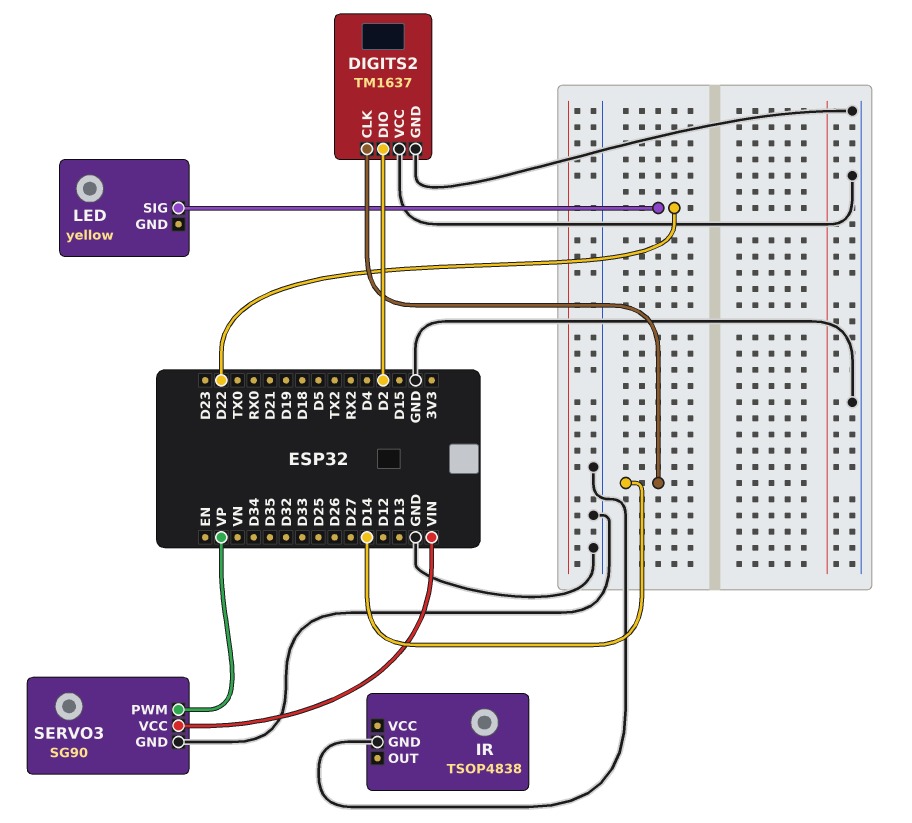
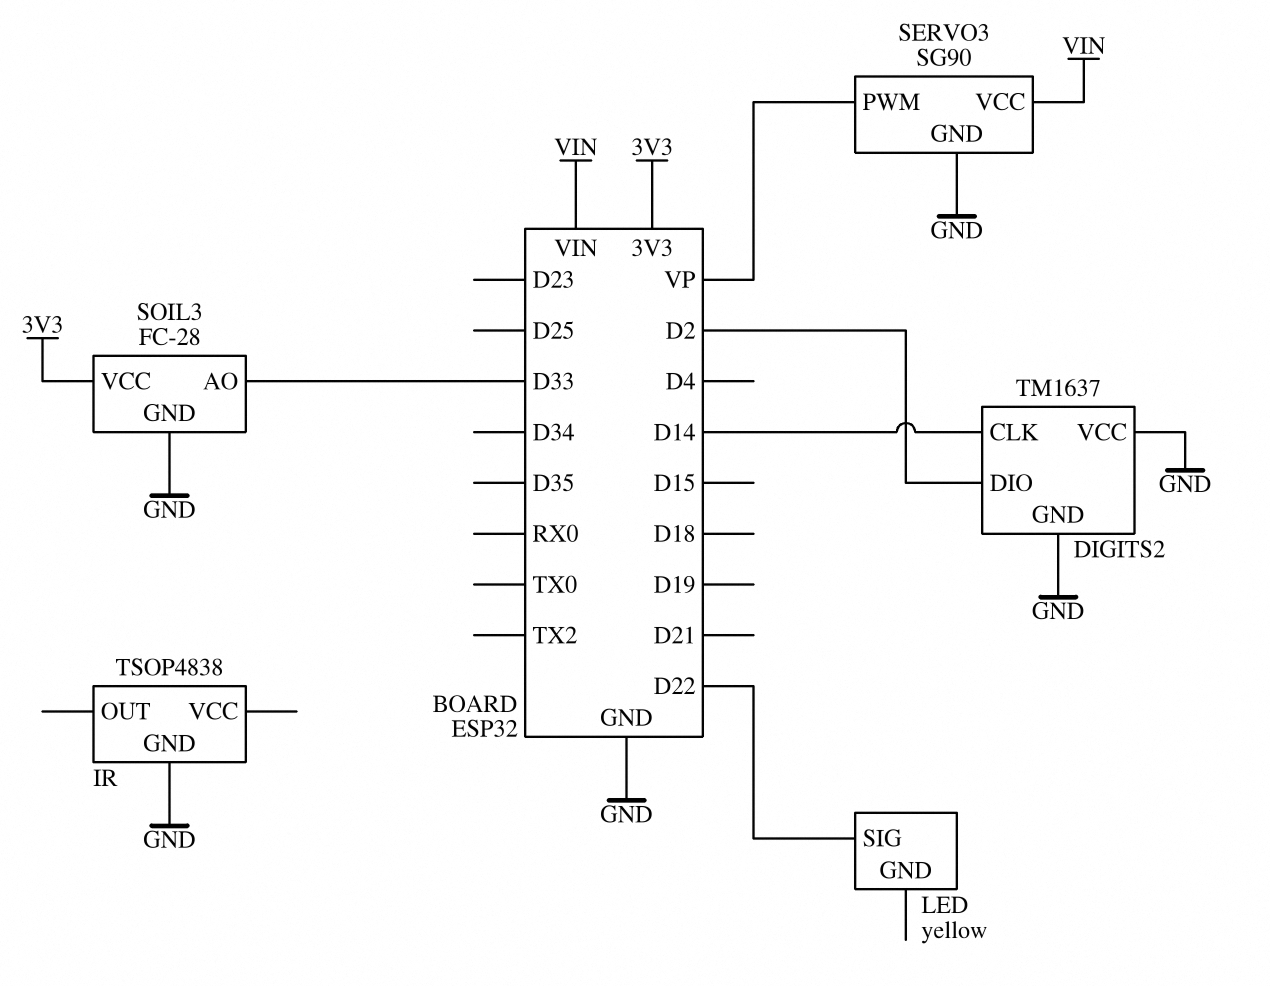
SOIL3: none -> FC-28
SOIL3 pin AO: none -> D33
SOIL3 pin GND: none -> GND
SOIL3 pin VCC: none -> 3V3

